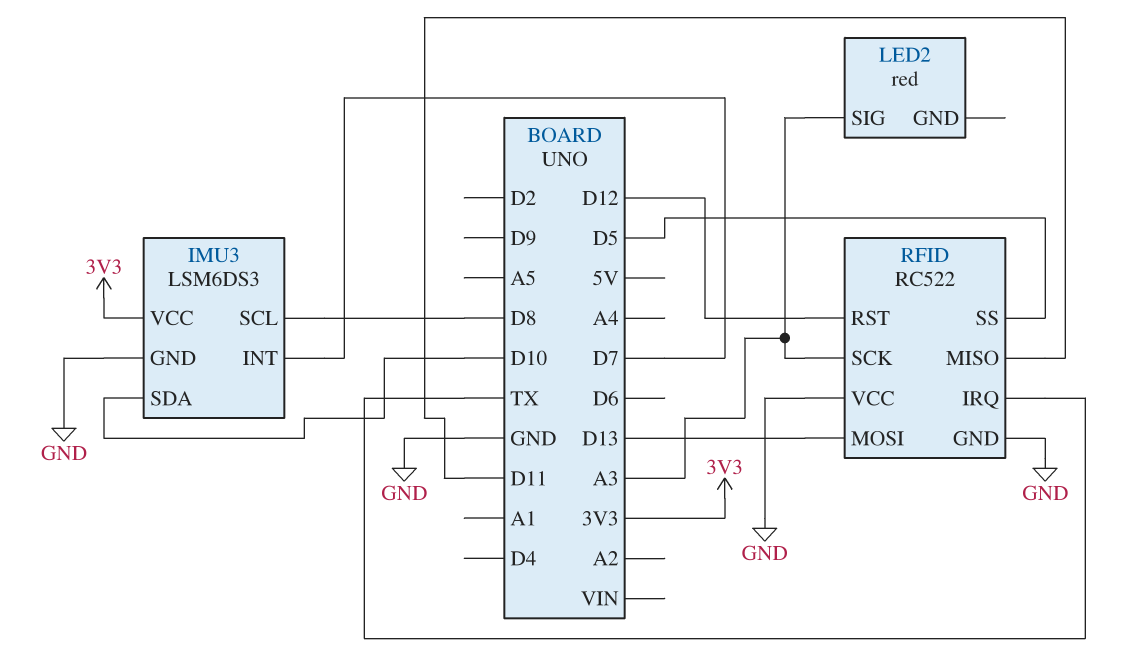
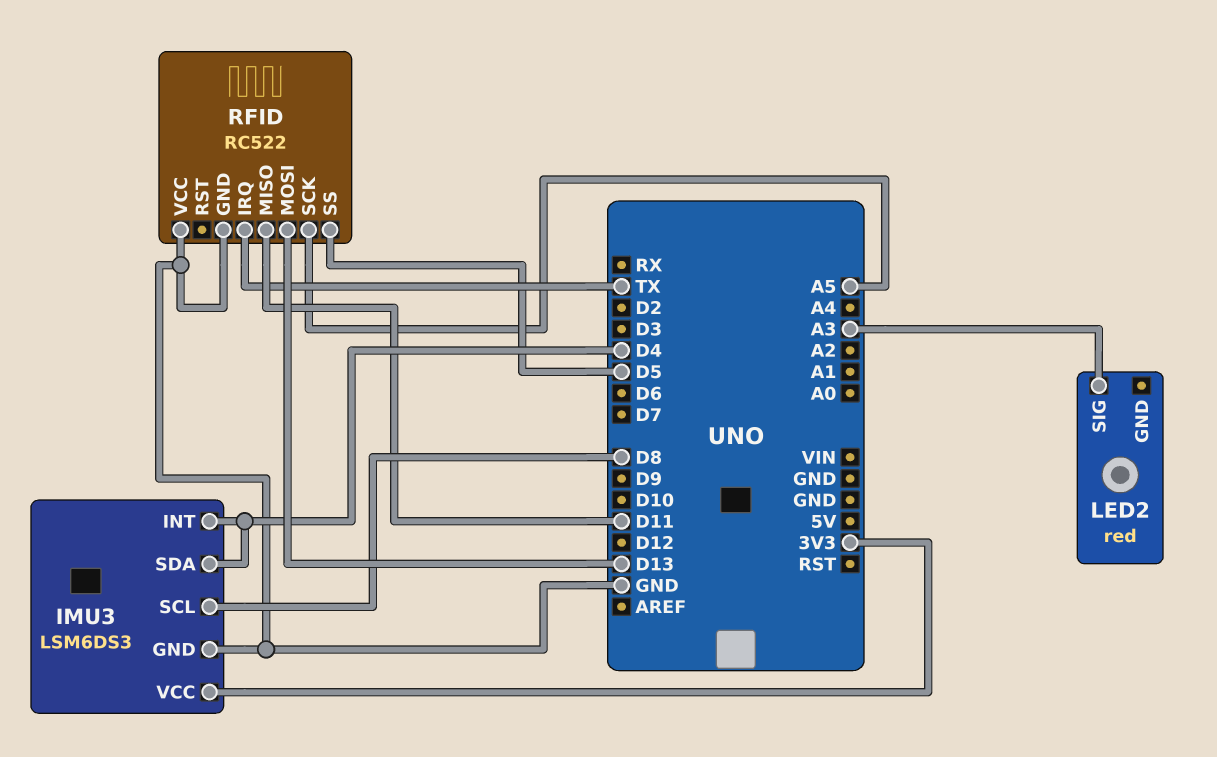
IMU3 pin INT: D7 -> D4
IMU3 pin SDA: D10 -> D4
RFID pin RST: D12 -> none
RFID pin SCK: A3 -> A5

